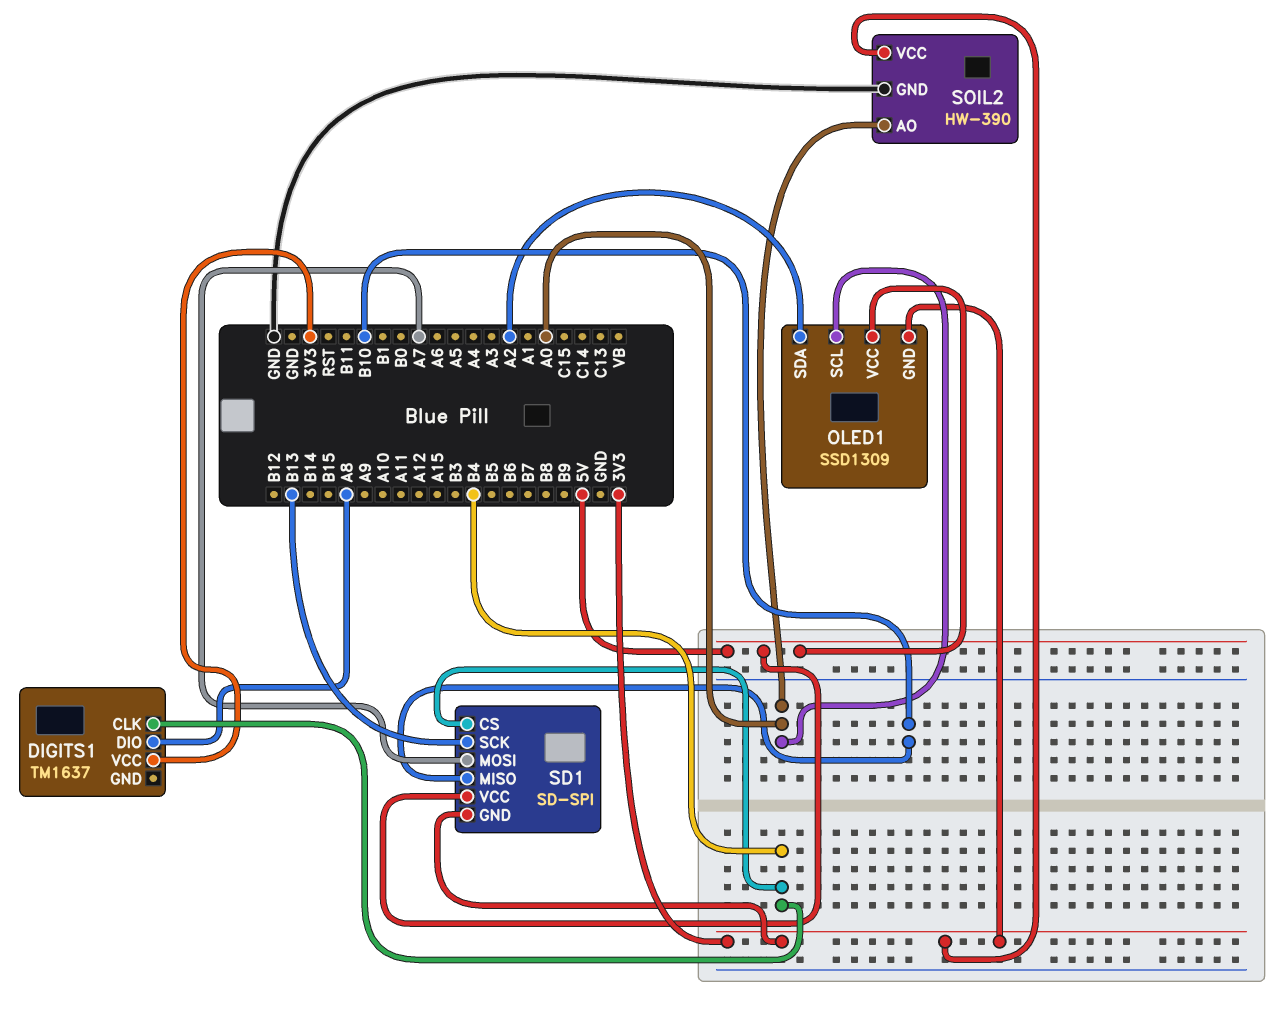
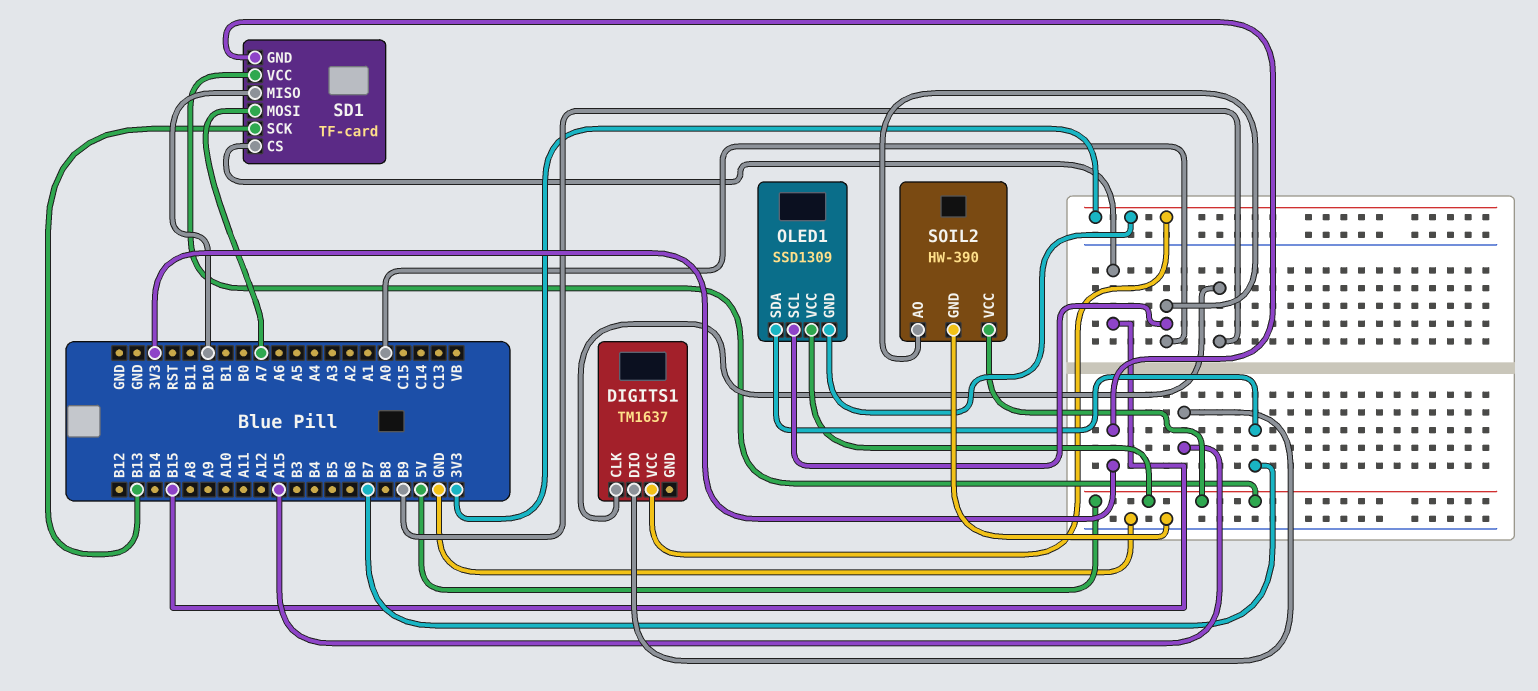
DIGITS1 pin CLK: B4 -> B9
DIGITS1 pin DIO: A8 -> A15
OLED1 pin SDA: A2 -> B7
SD1: SD-SPI -> TF-card
SD1 pin CS: B4 -> B15
SOIL2 pin VCC: 3V3 -> 5V

